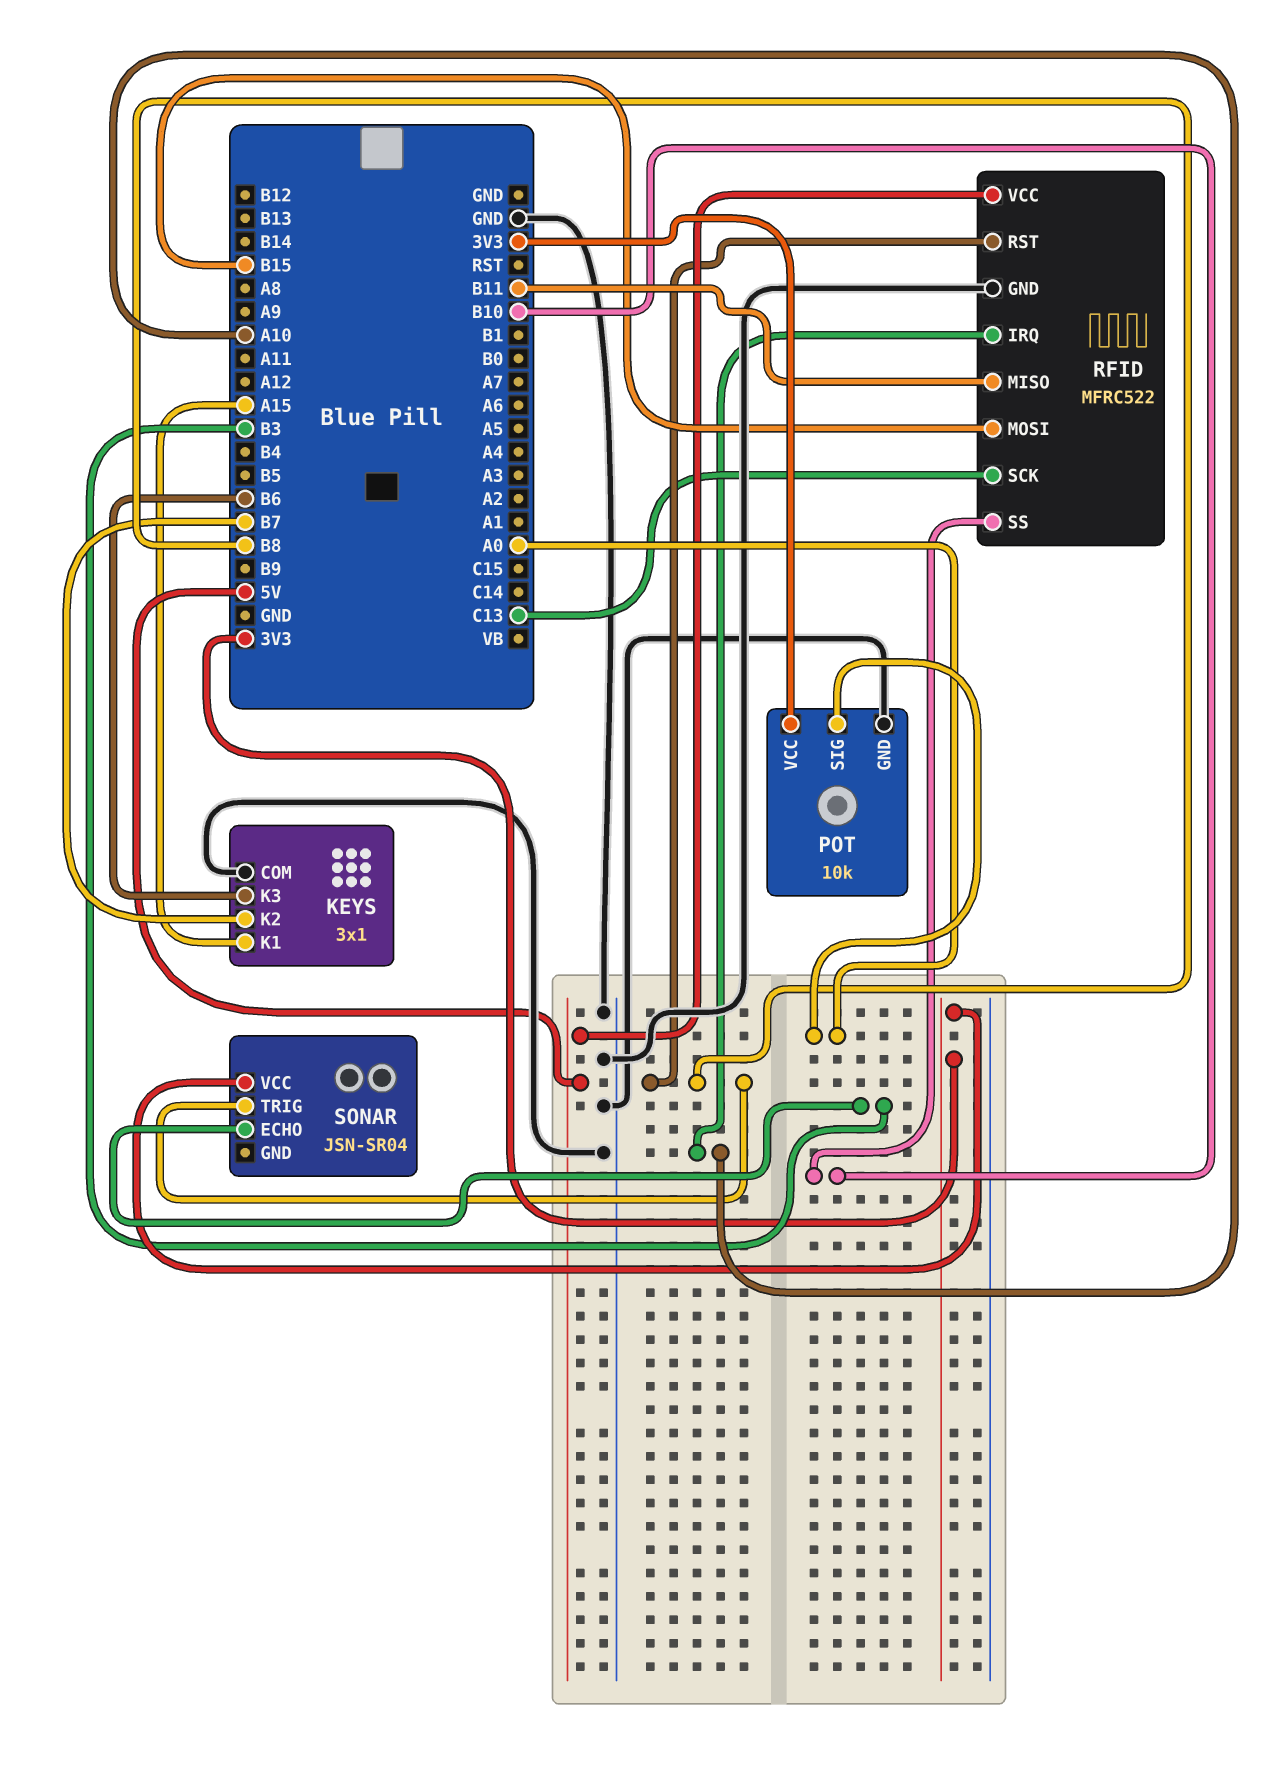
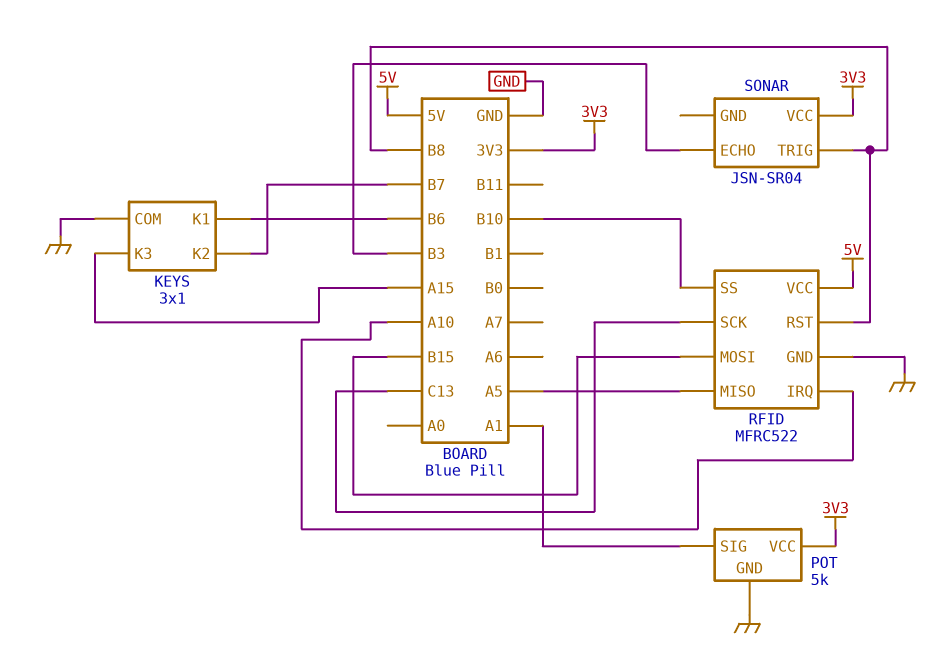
KEYS pin K1: A15 -> B6
KEYS pin K3: B6 -> A15
POT: 10k -> 5k
POT pin SIG: A0 -> A1
RFID pin MISO: B11 -> A5

